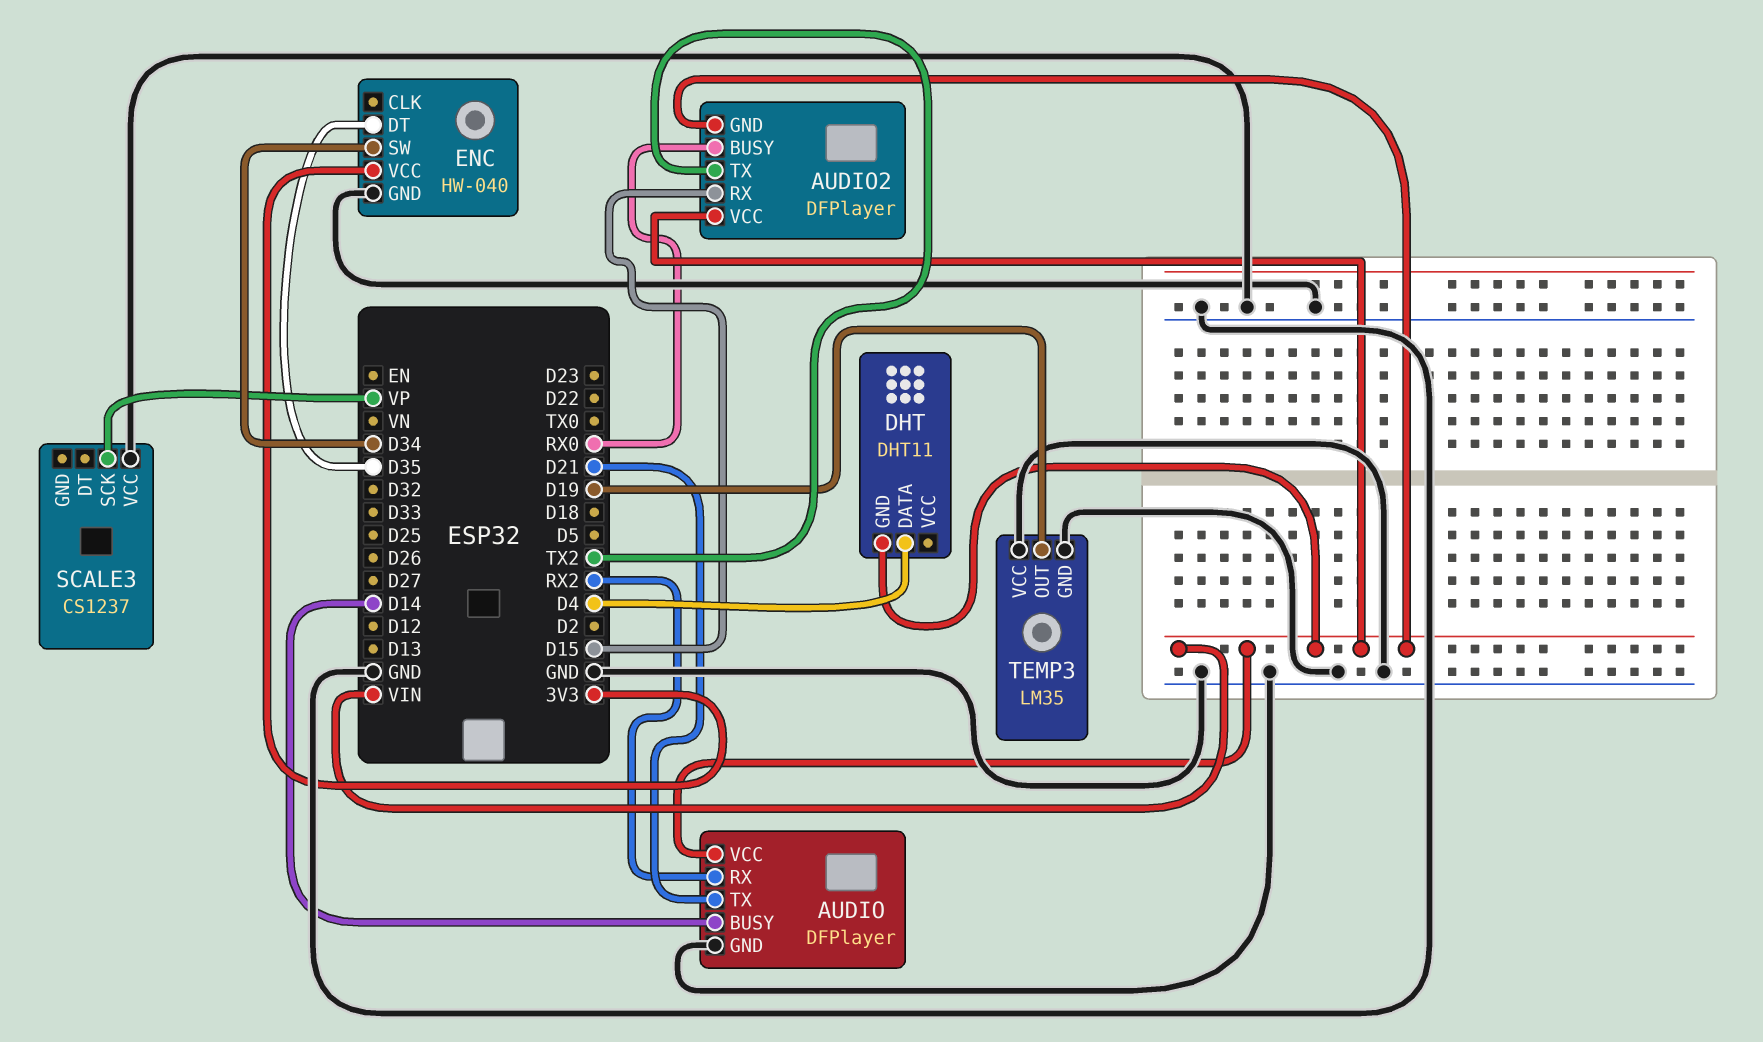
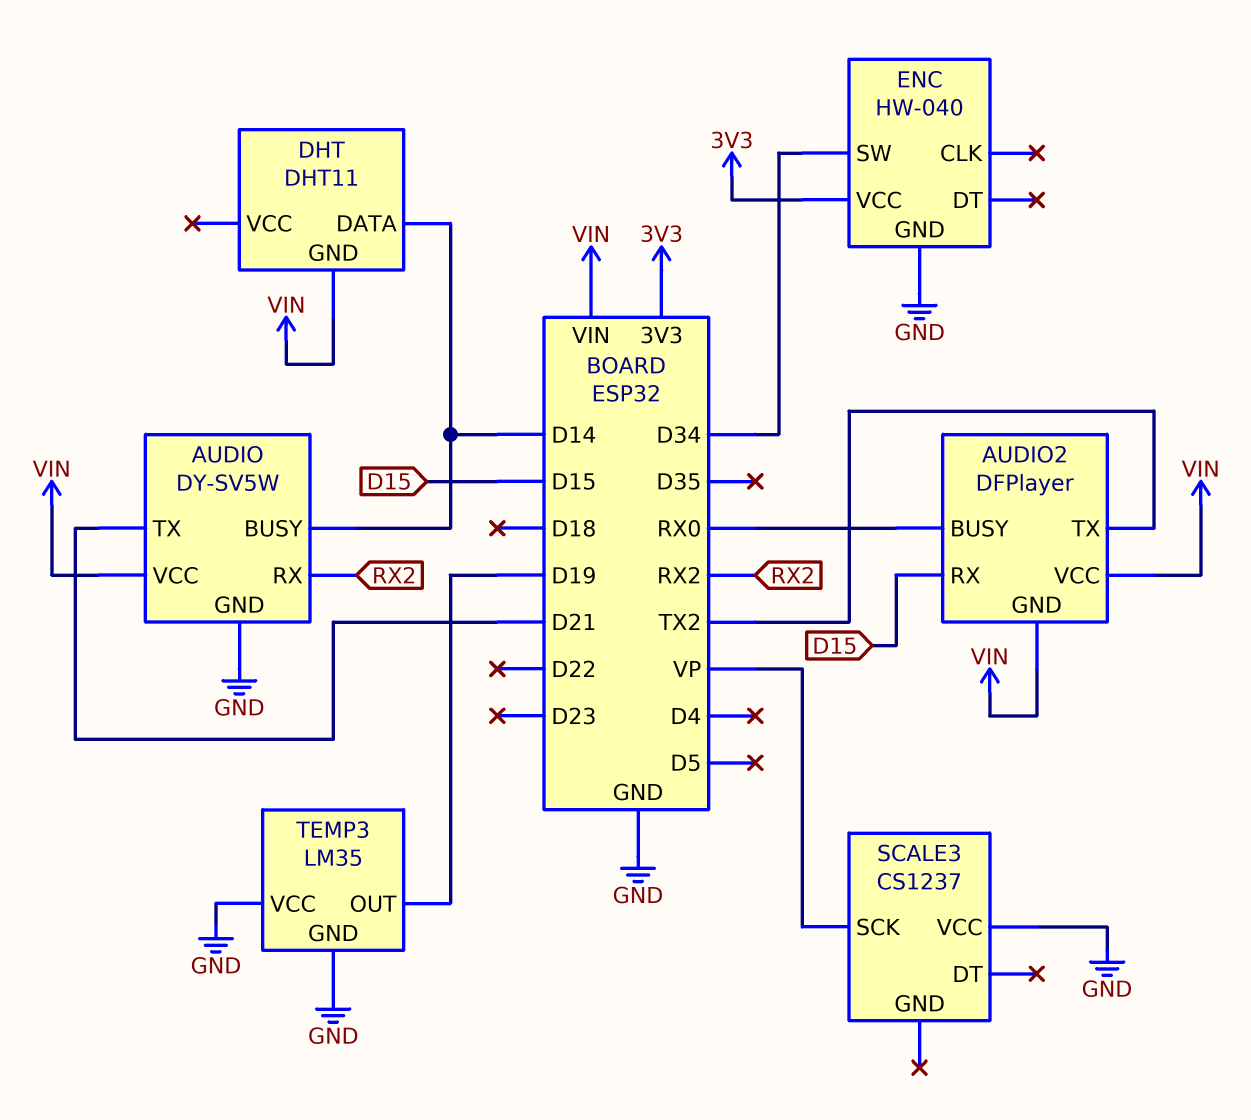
AUDIO: DFPlayer -> DY-SV5W
DHT pin DATA: D4 -> D14
ENC pin DT: D35 -> none

